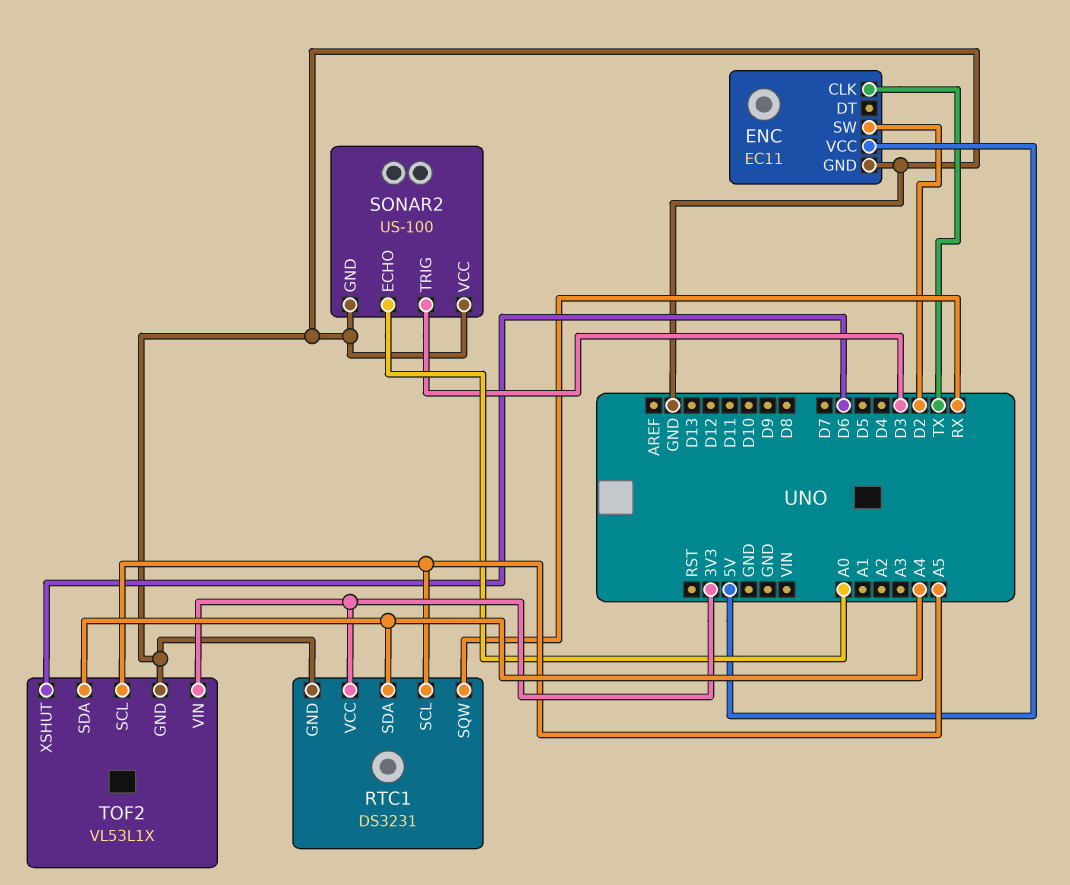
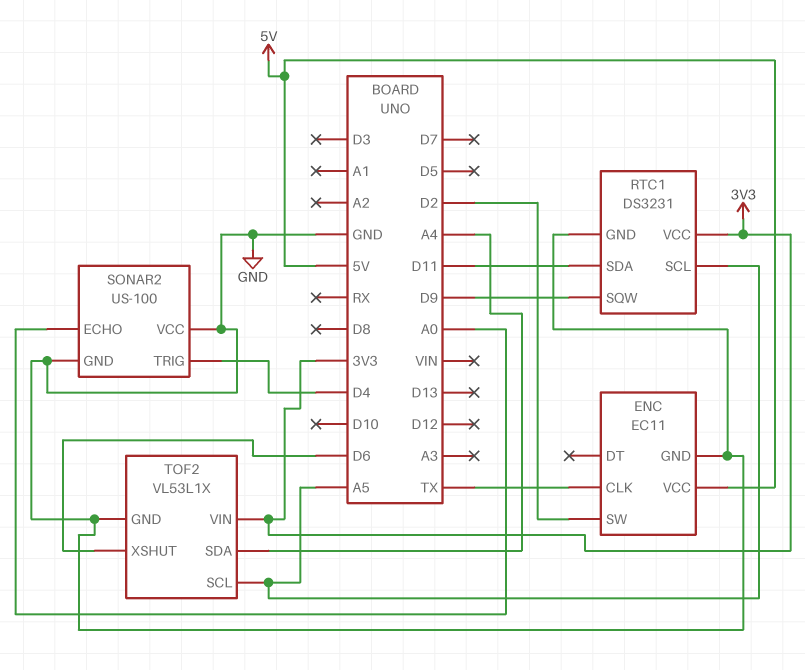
RTC1 pin SDA: A4 -> D11
RTC1 pin SQW: RX -> D9
SONAR2 pin TRIG: D3 -> D4

